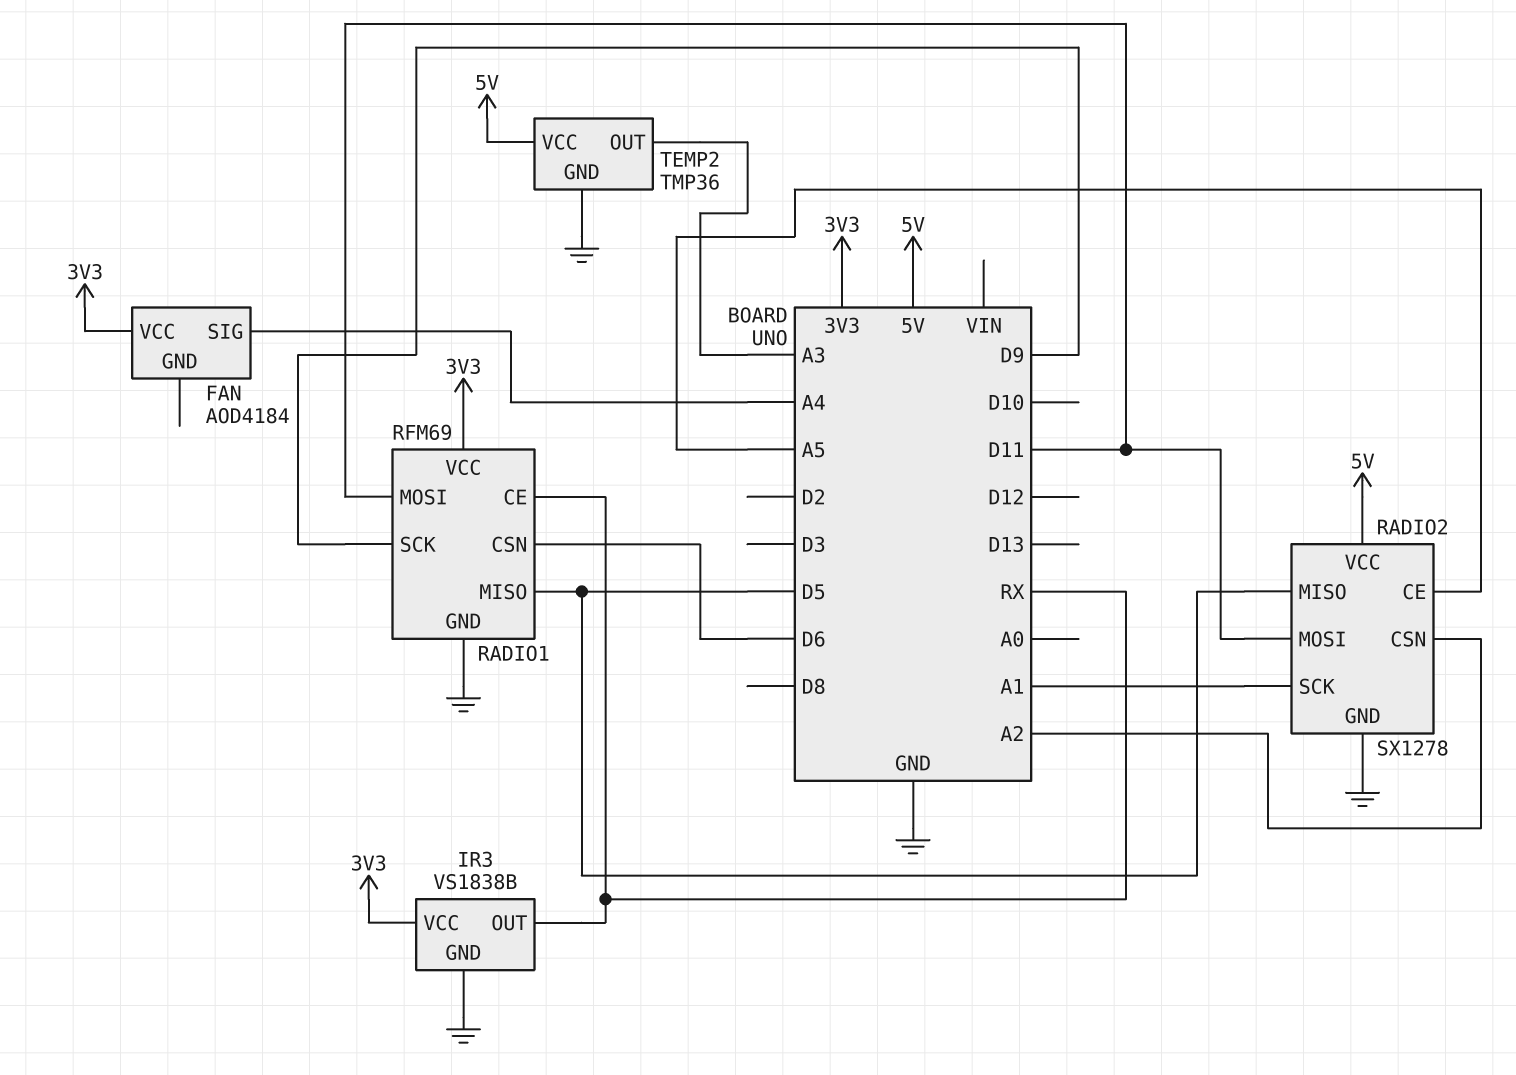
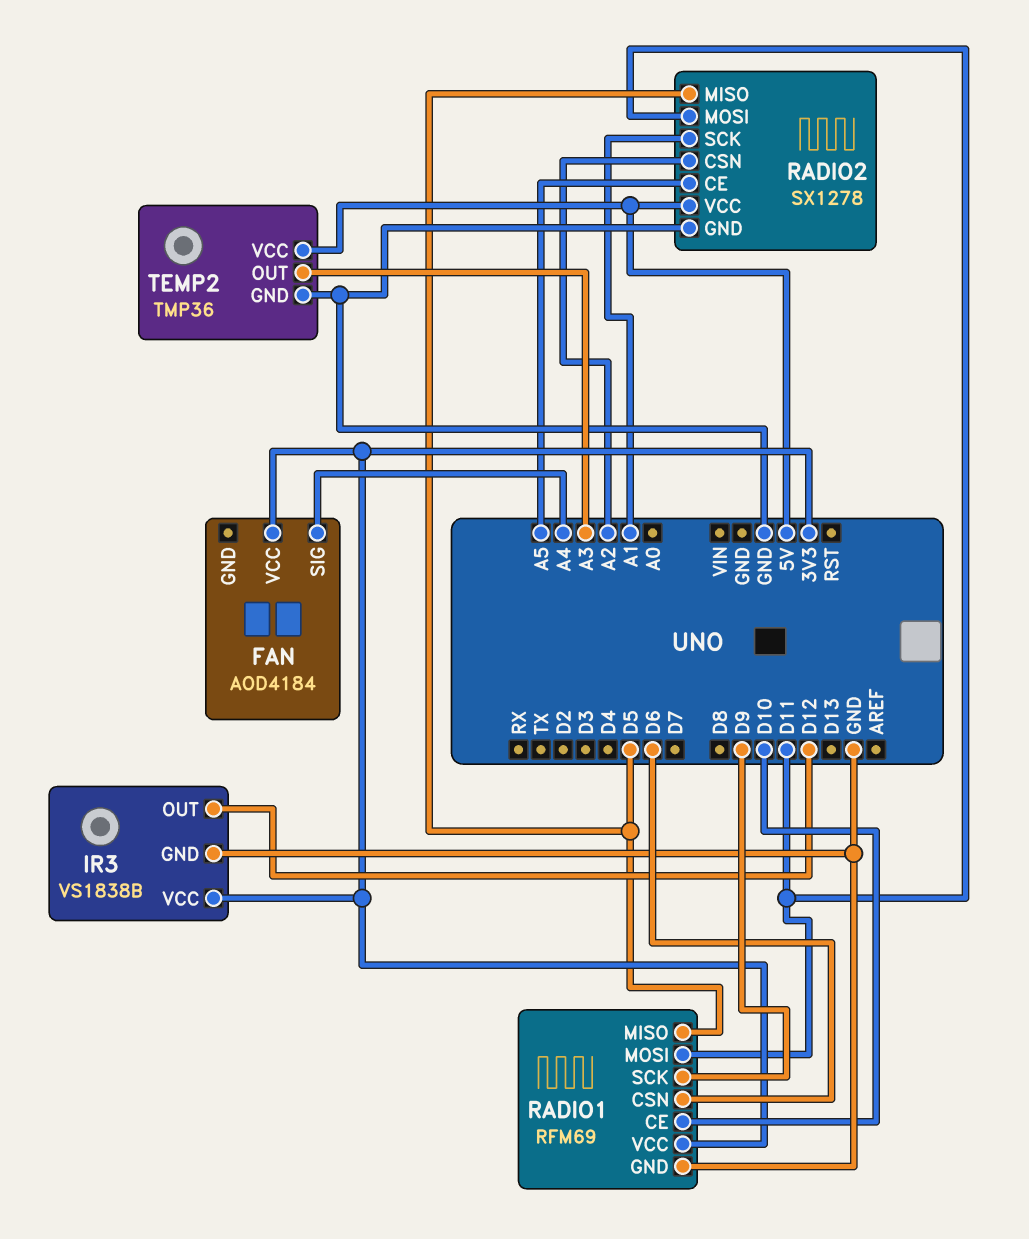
IR3 pin OUT: RX -> D12
RADIO1 pin CE: RX -> D10

